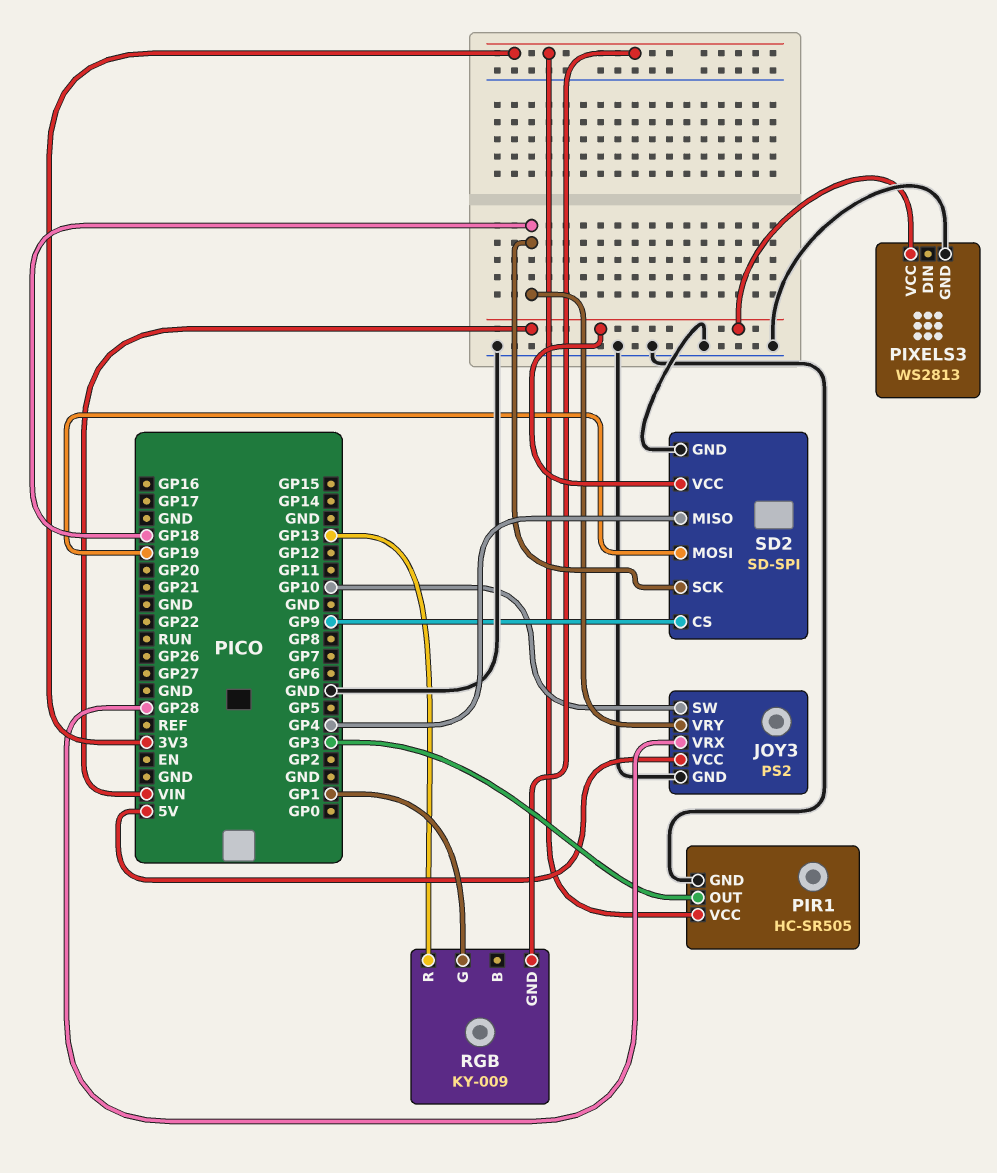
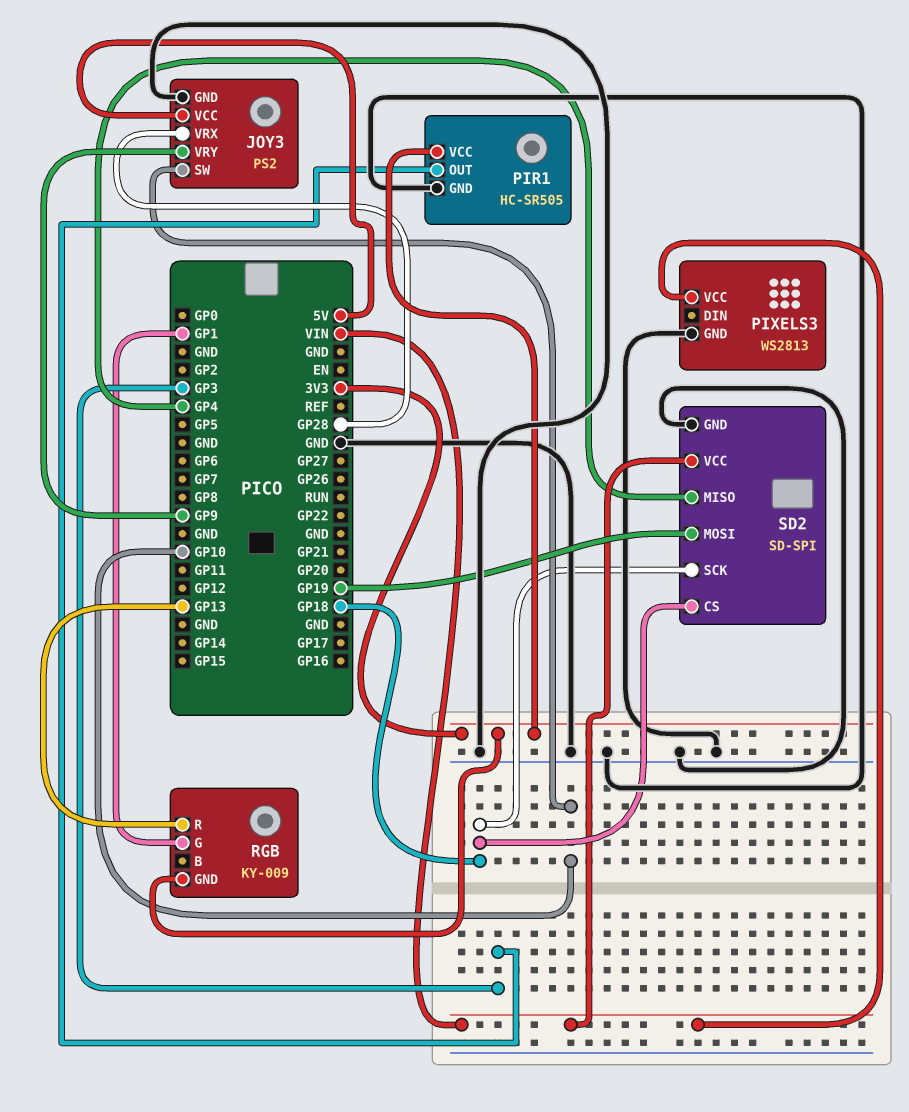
JOY3 pin VRY: GP18 -> GP9
SD2 pin CS: GP9 -> GP18

